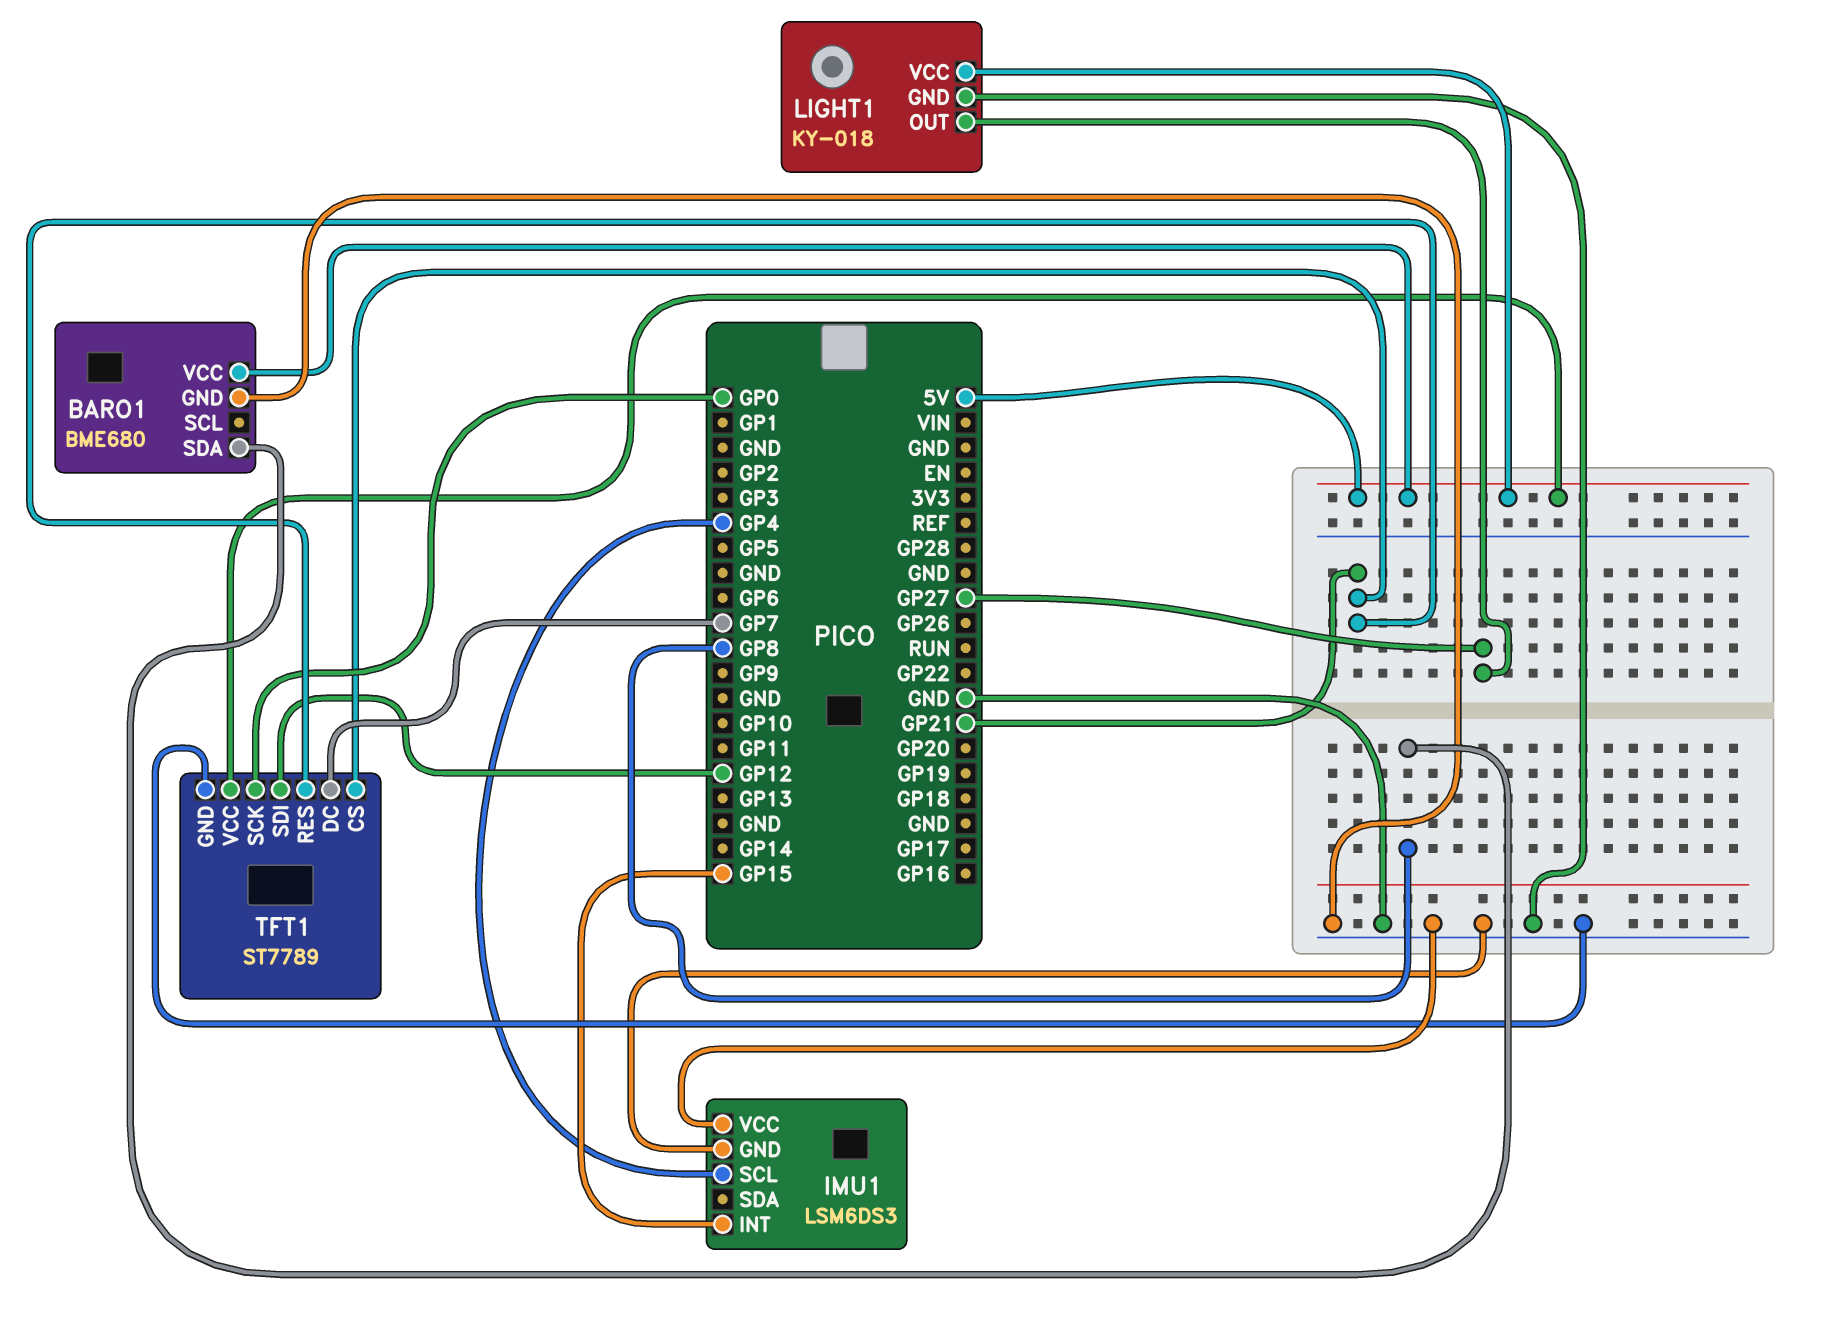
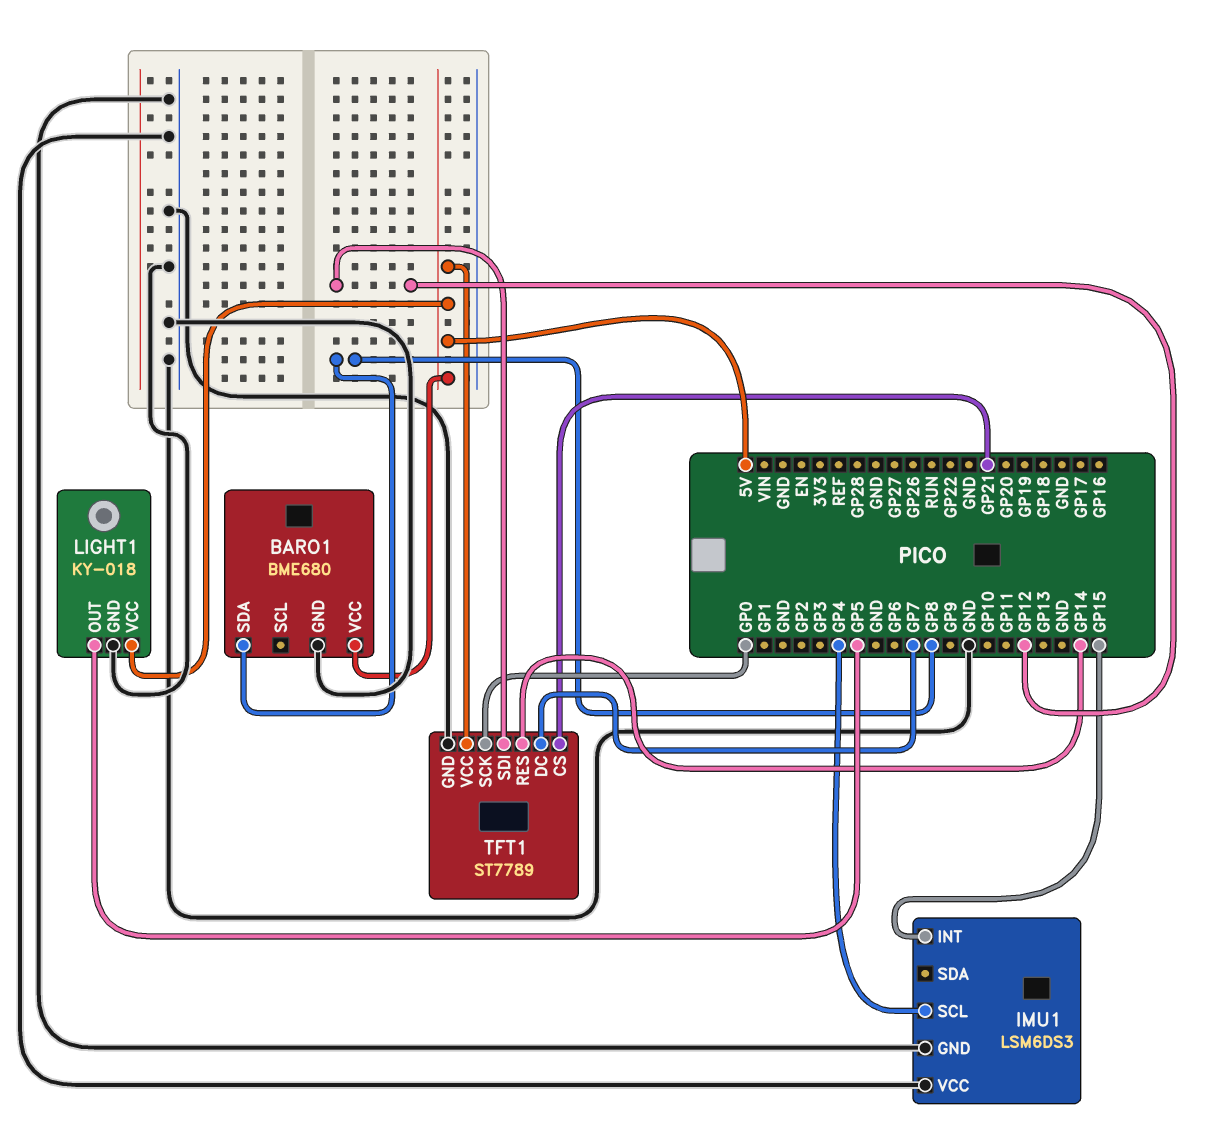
LIGHT1 pin OUT: GP27 -> GP5
TFT1 pin RES: GP21 -> GP14

